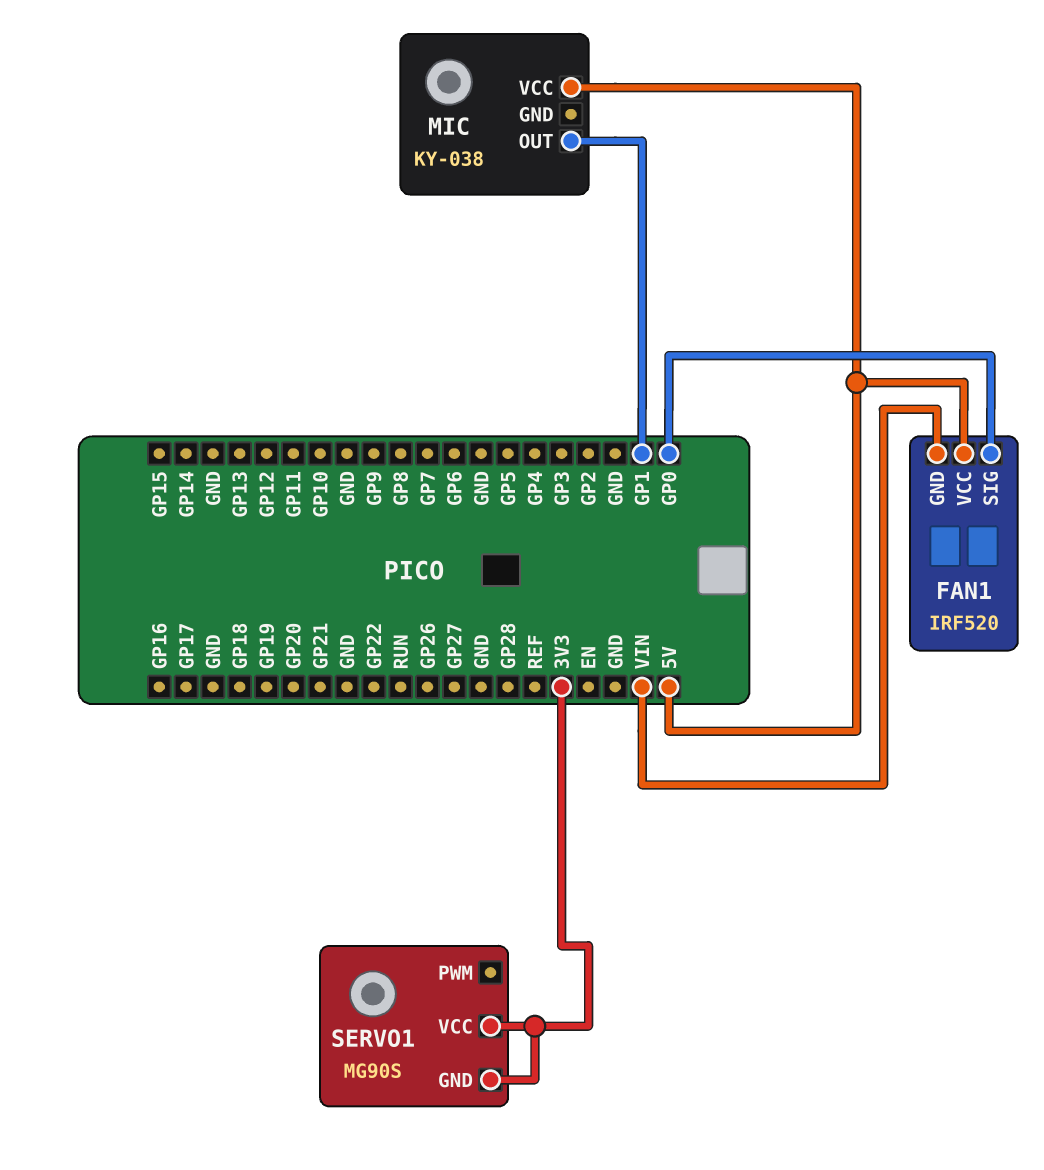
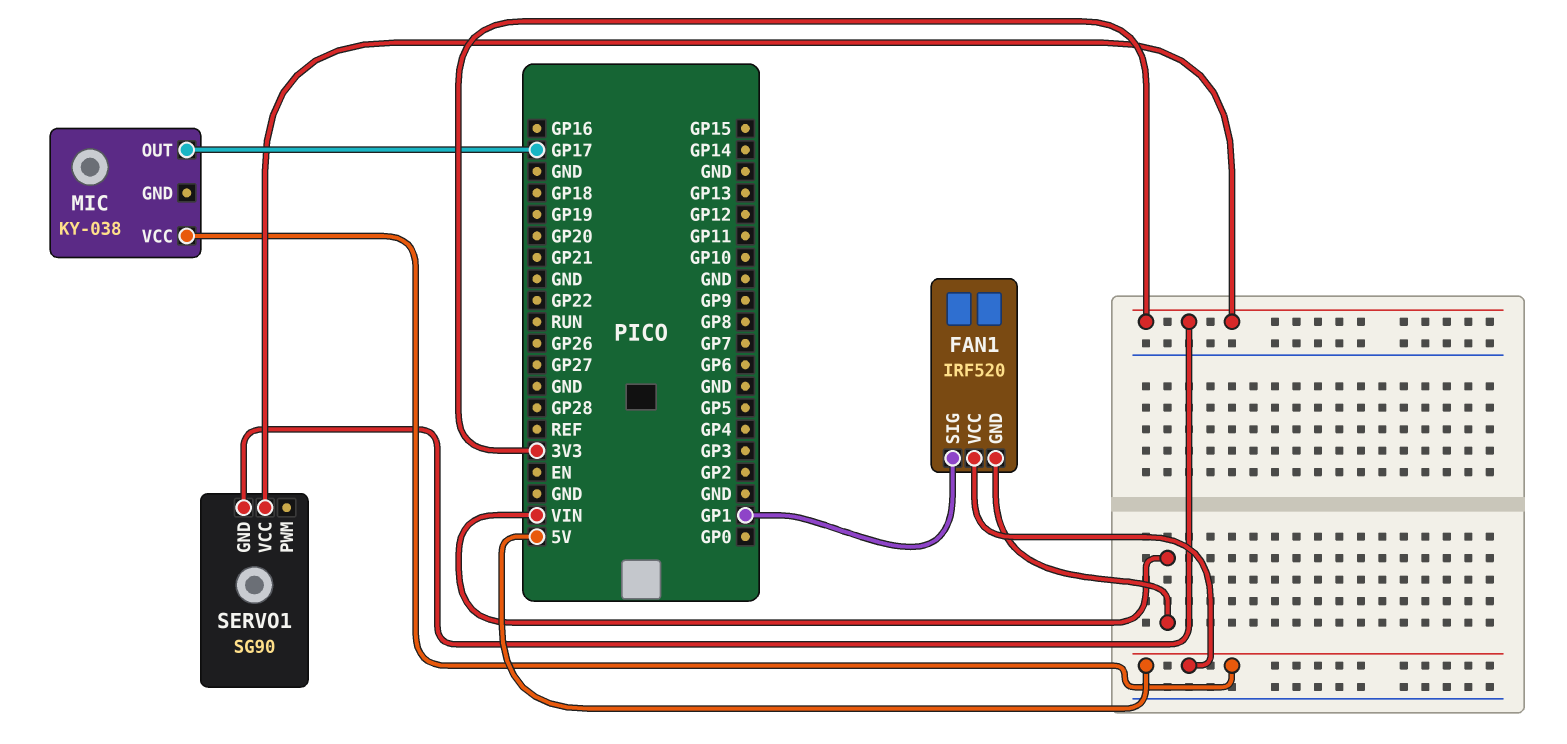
FAN1 pin SIG: GP0 -> GP1
MIC pin OUT: GP1 -> GP17
SERVO1: MG90S -> SG90

